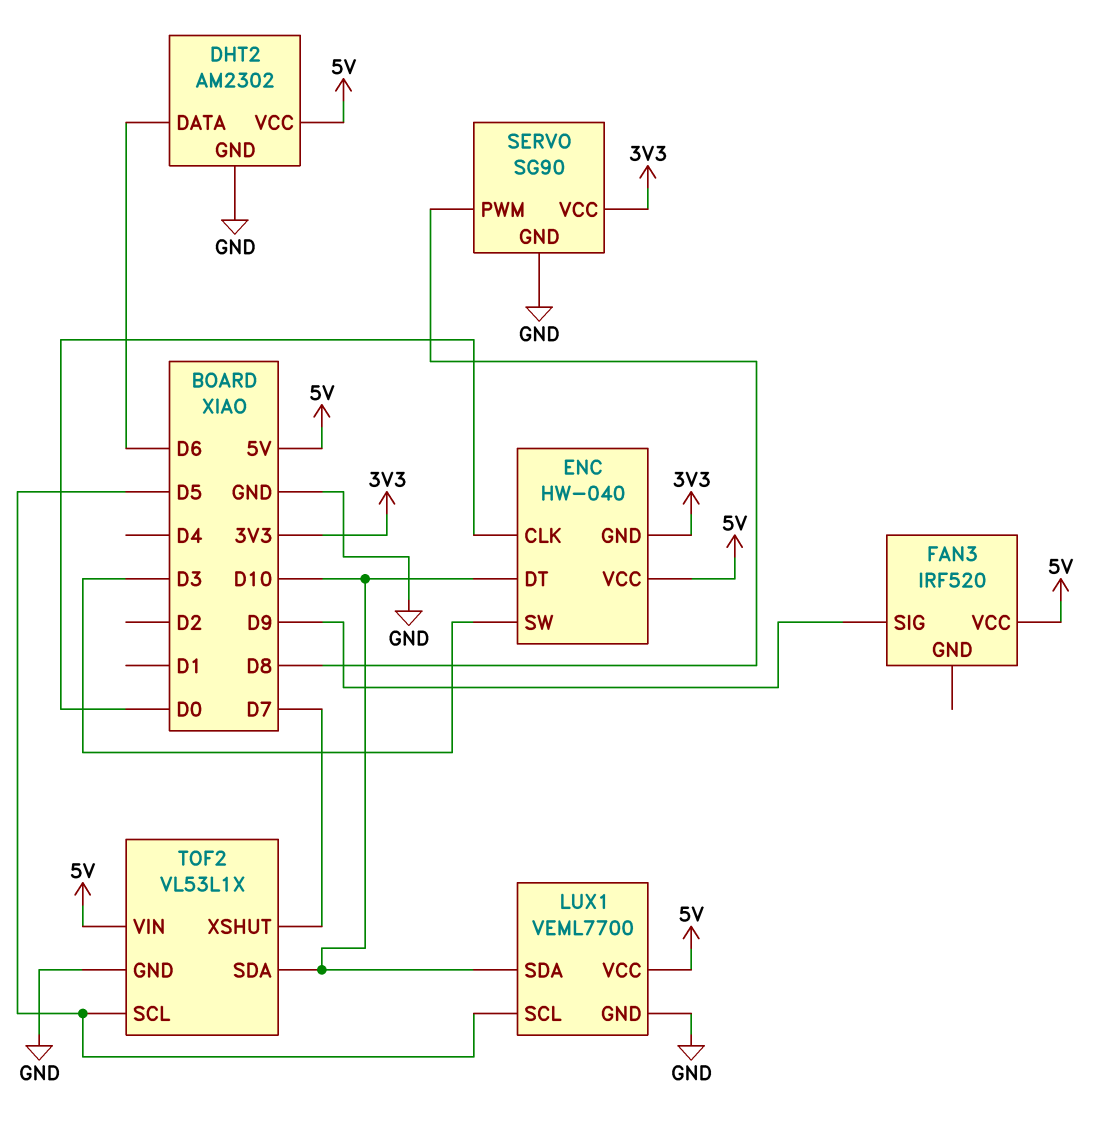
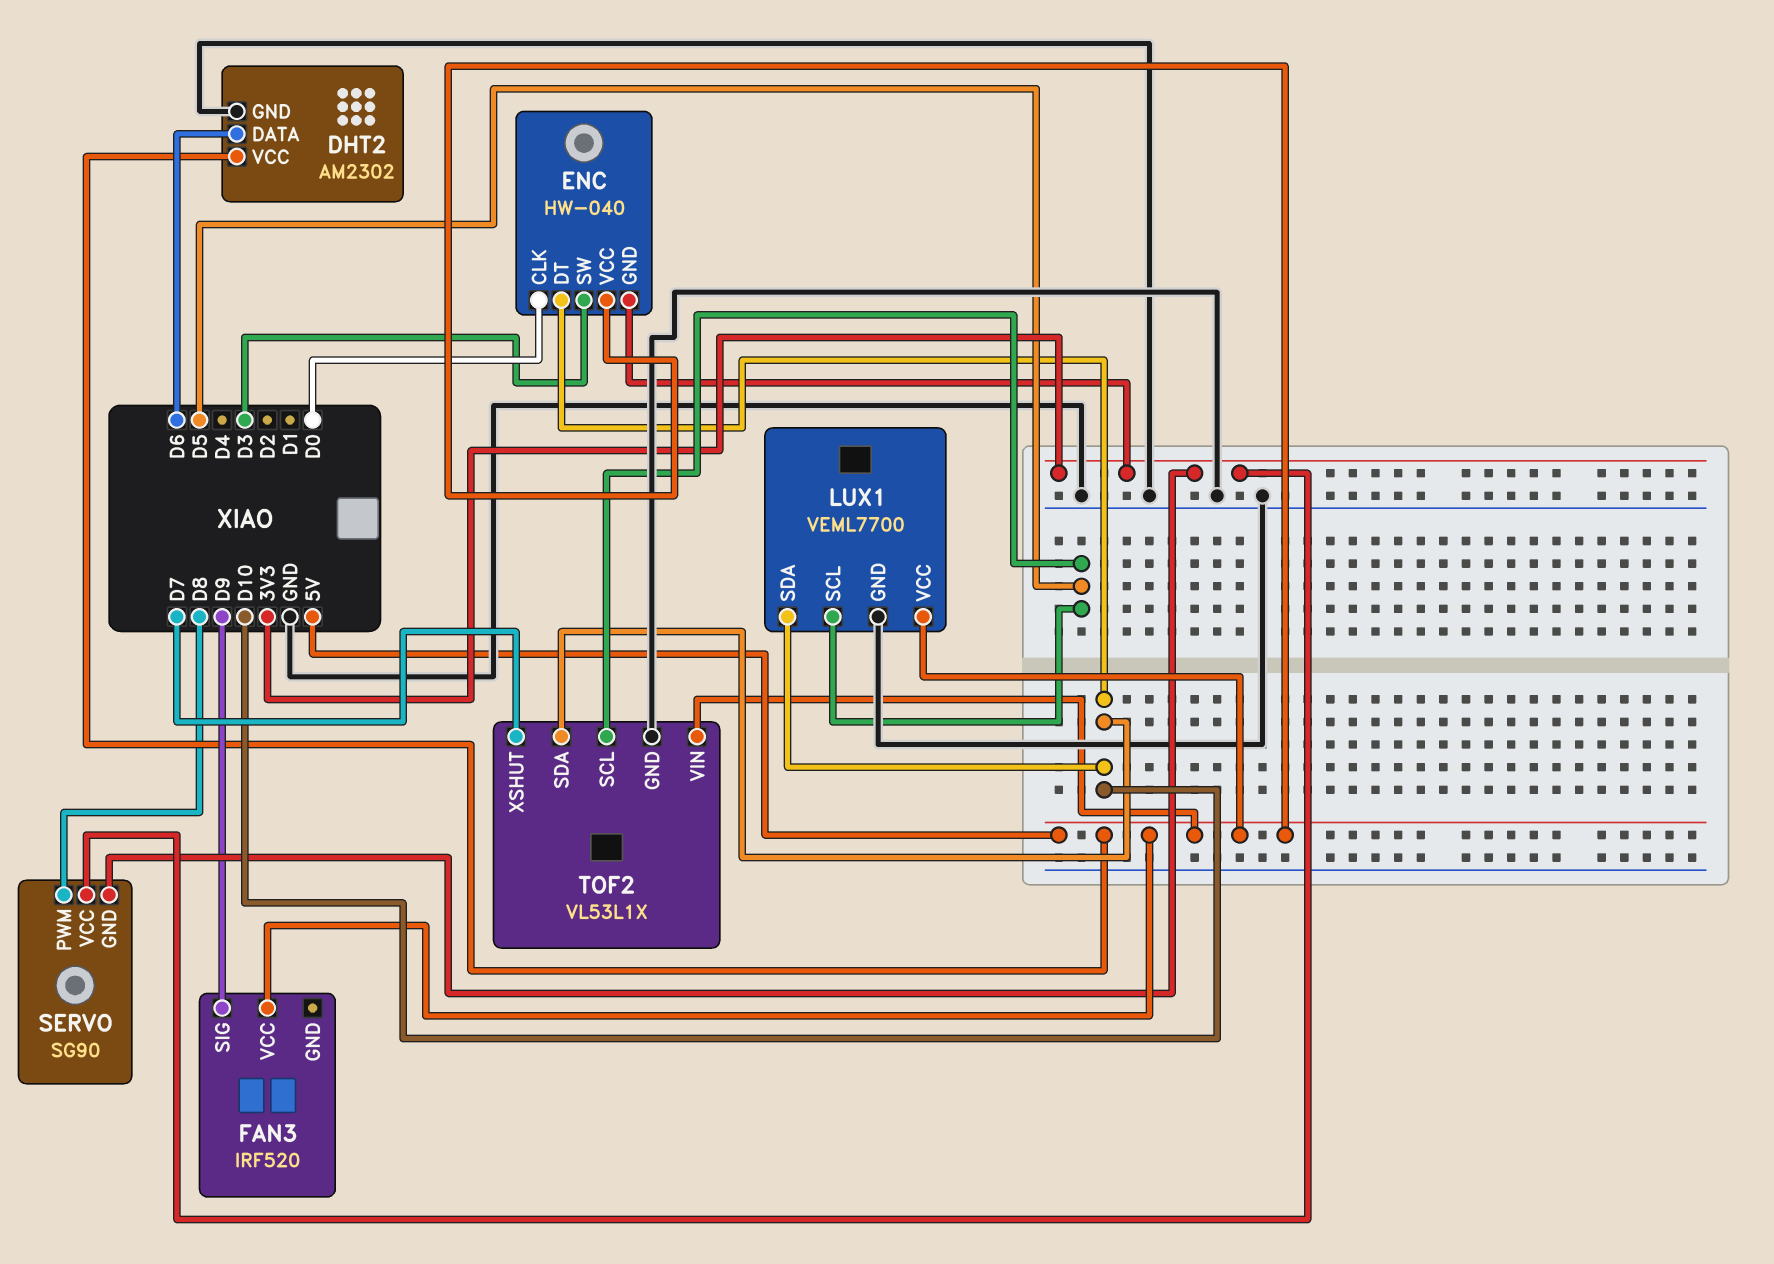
SERVO pin GND: GND -> 3V3

